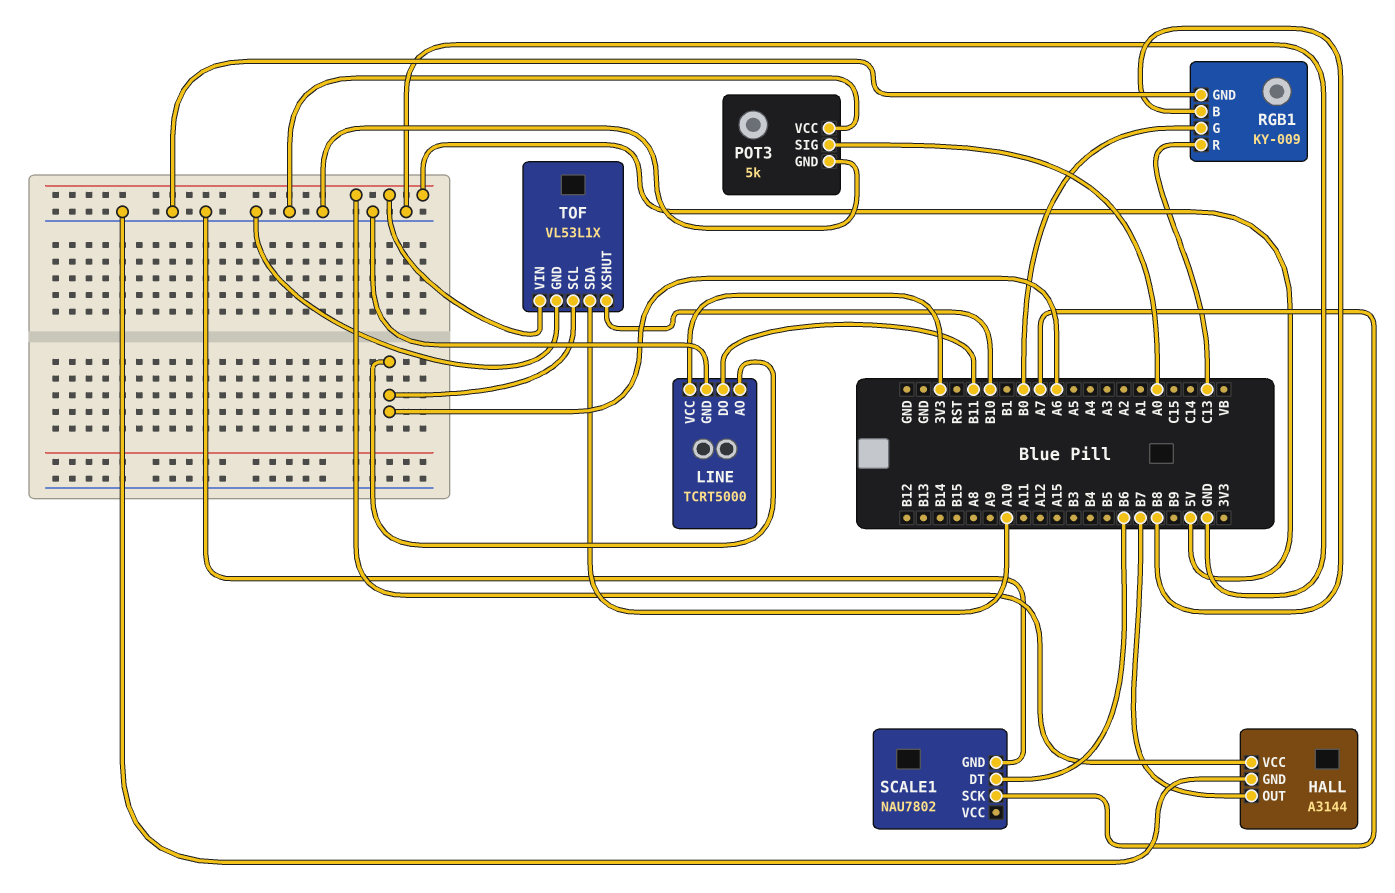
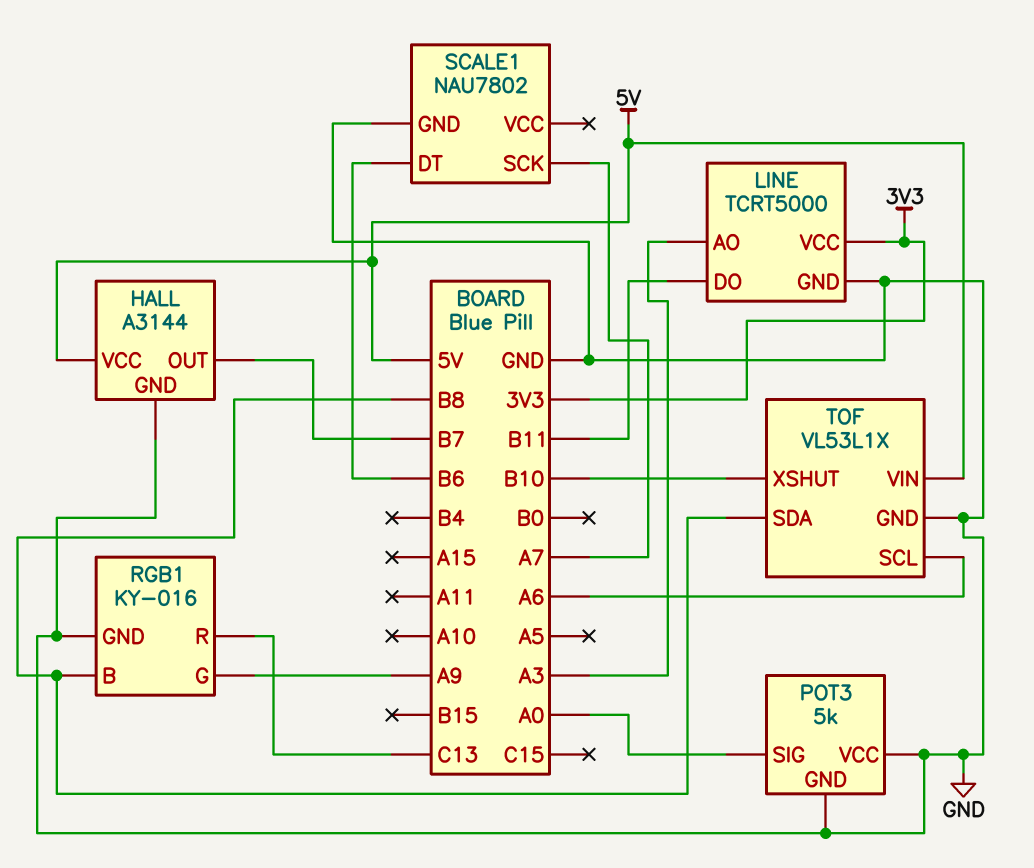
LINE pin AO: A6 -> A3
RGB1: KY-009 -> KY-016
RGB1 pin G: B0 -> A9
TOF pin SDA: A10 -> B8

